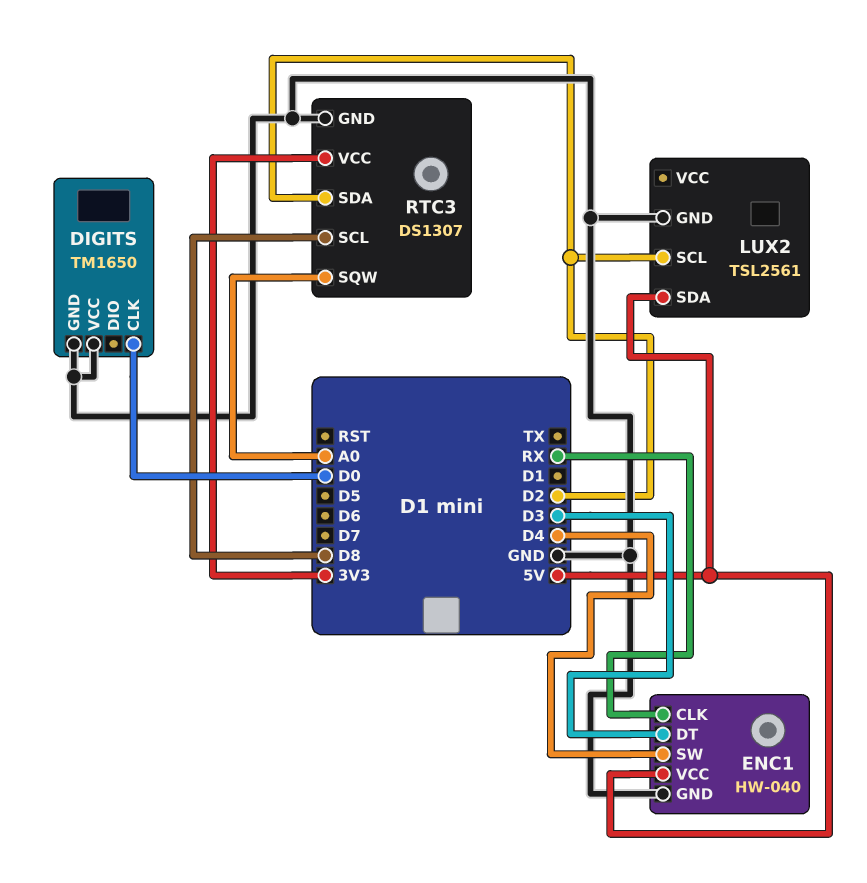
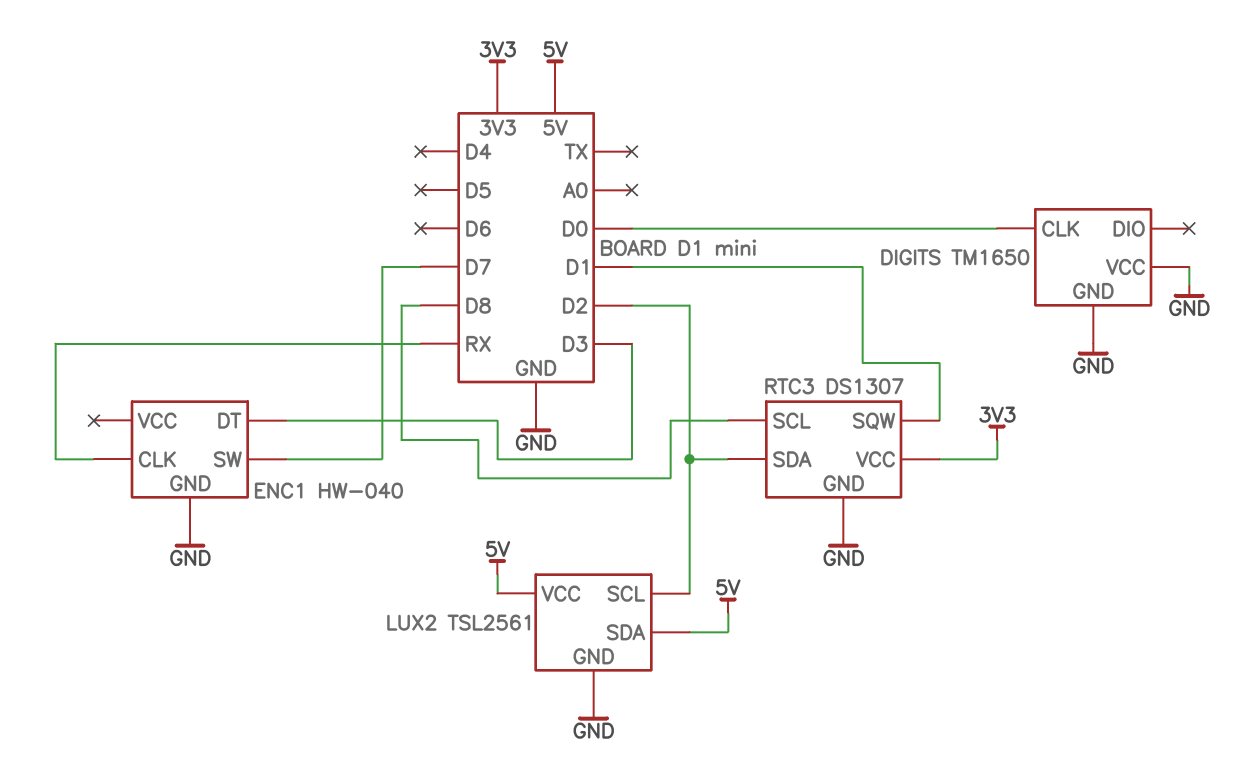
ENC1 pin SW: D4 -> D7
ENC1 pin VCC: 5V -> none
LUX2 pin VCC: none -> 5V
RTC3 pin SQW: A0 -> D1

